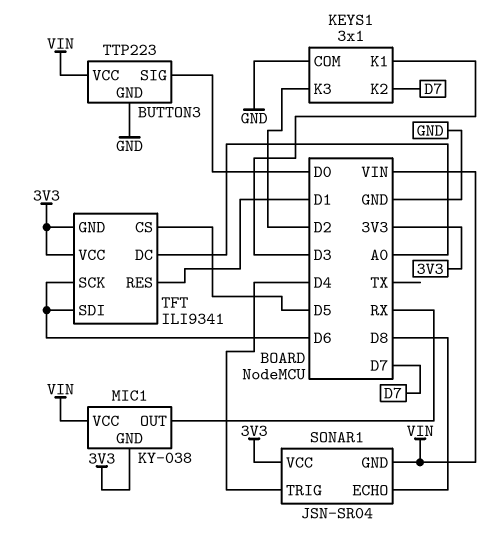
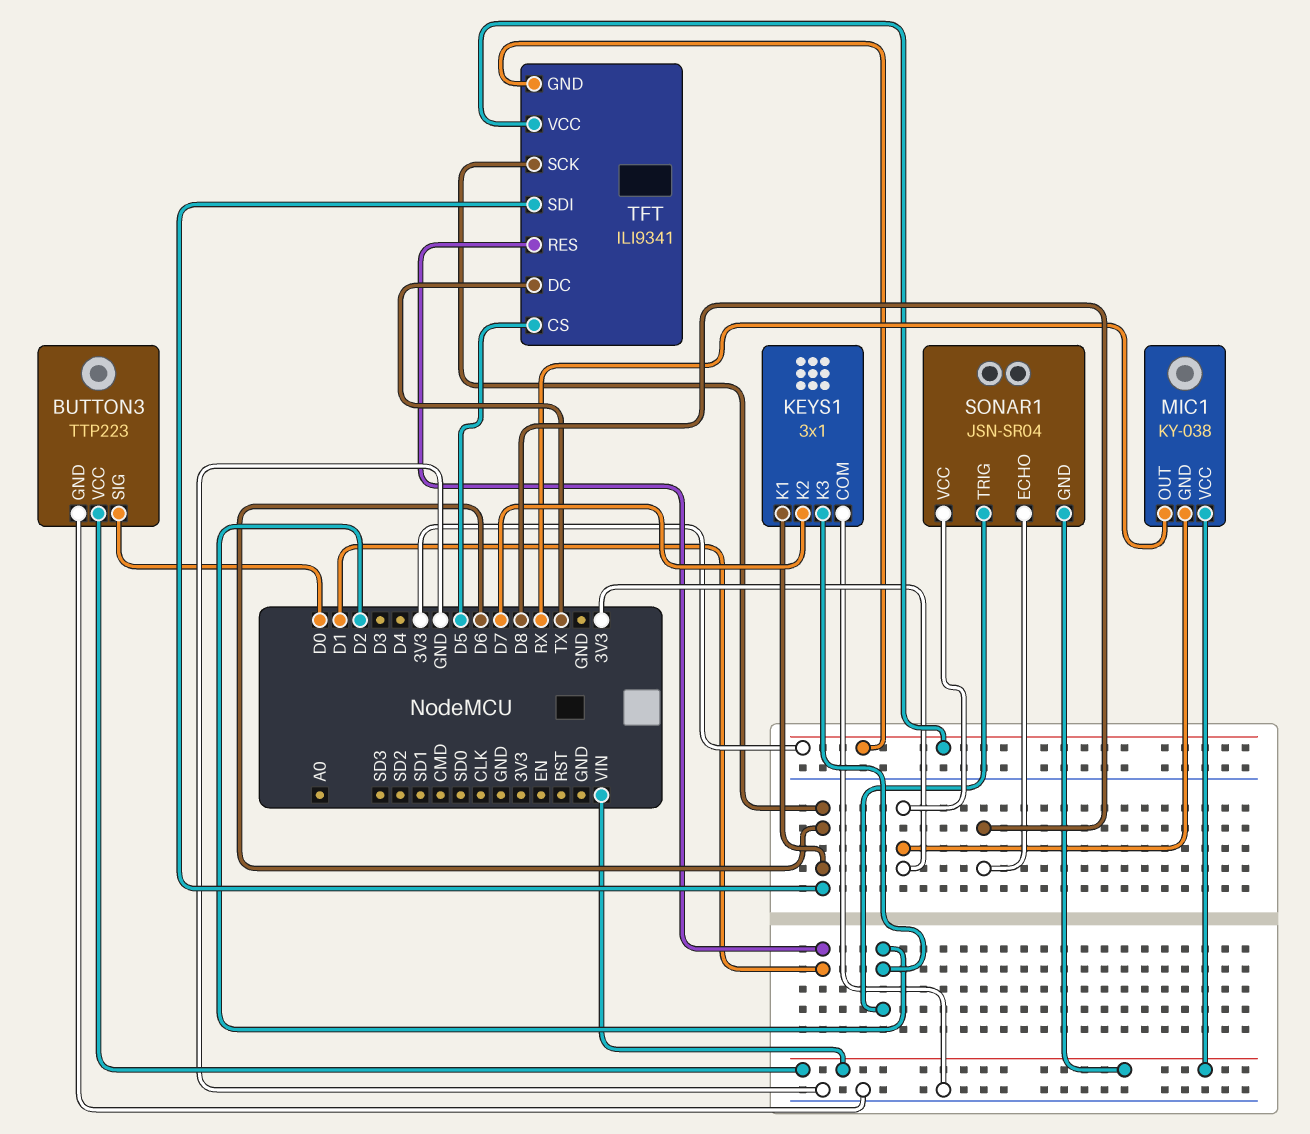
KEYS1 pin K1: D3 -> D6
SONAR1 pin TRIG: D4 -> D2
TFT pin DC: A0 -> TX

